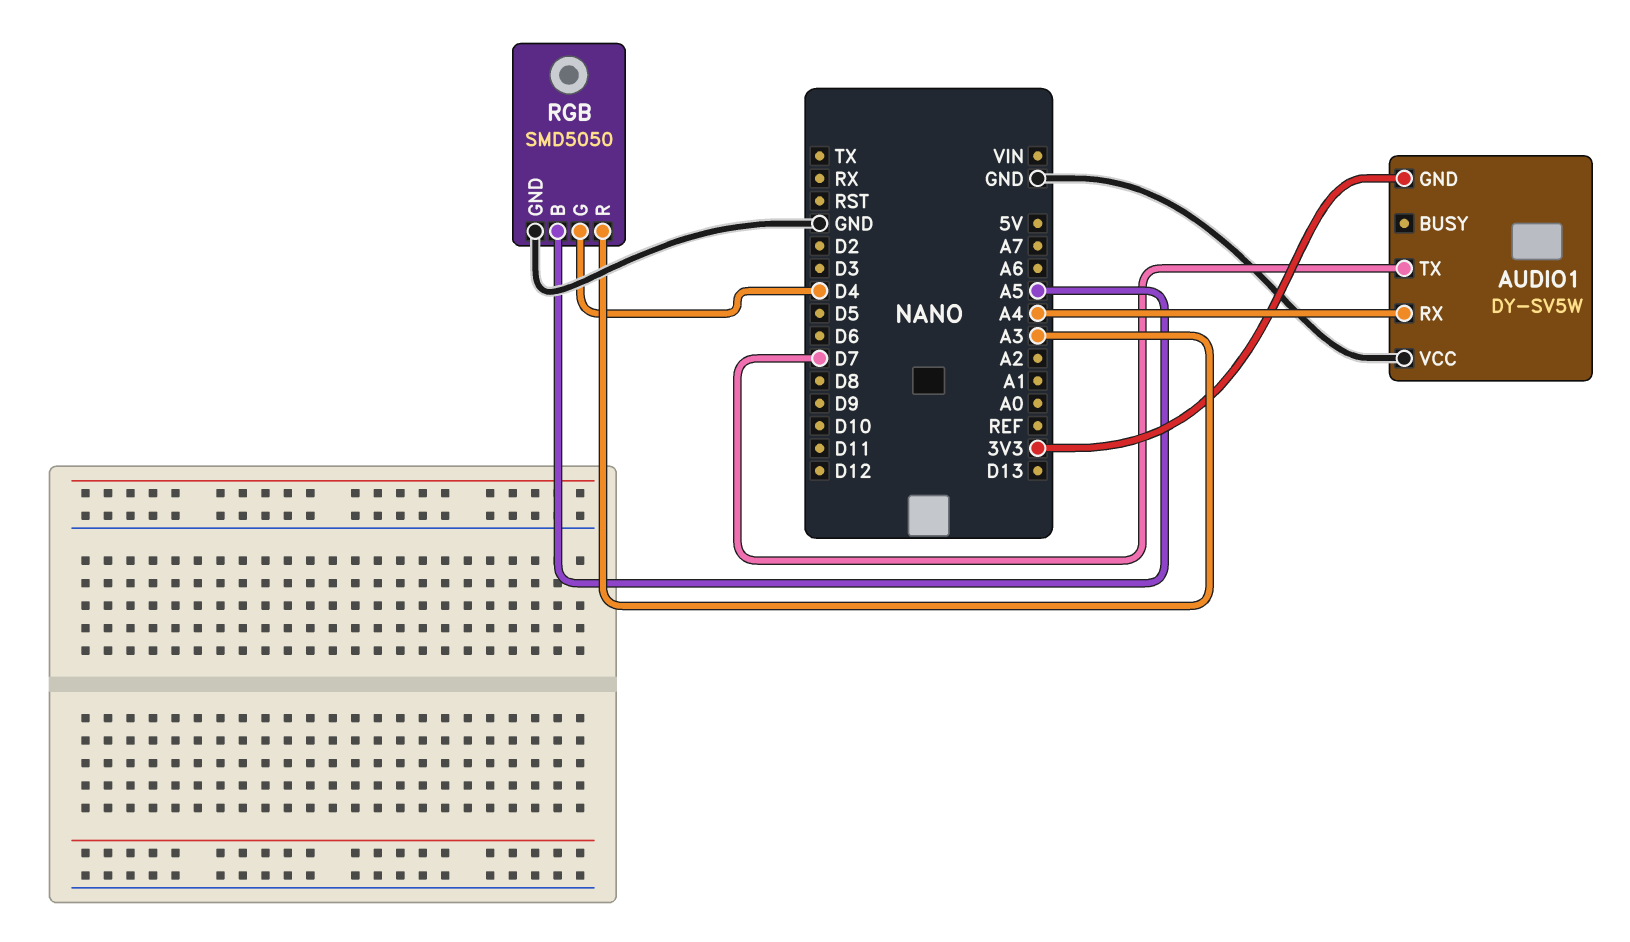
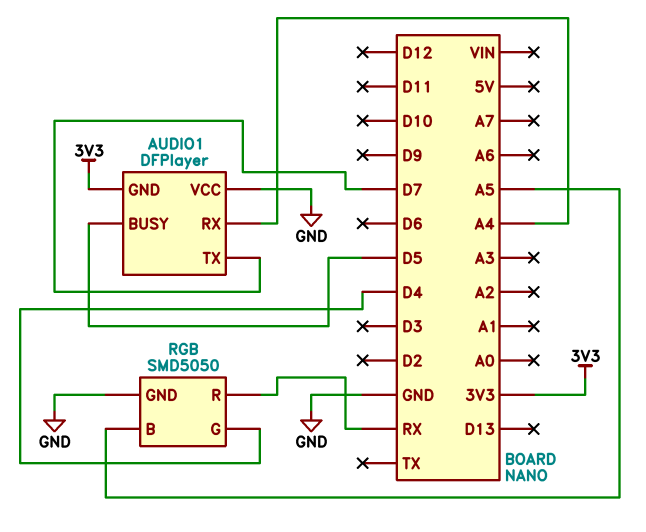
AUDIO1: DY-SV5W -> DFPlayer
AUDIO1 pin BUSY: none -> D5
RGB pin R: A3 -> RX

